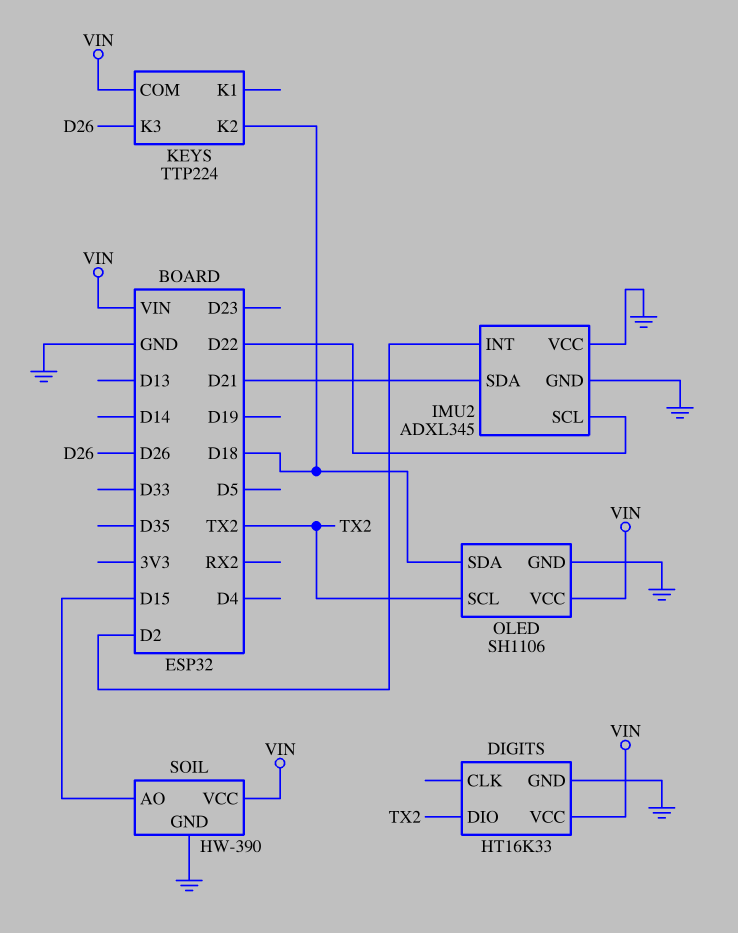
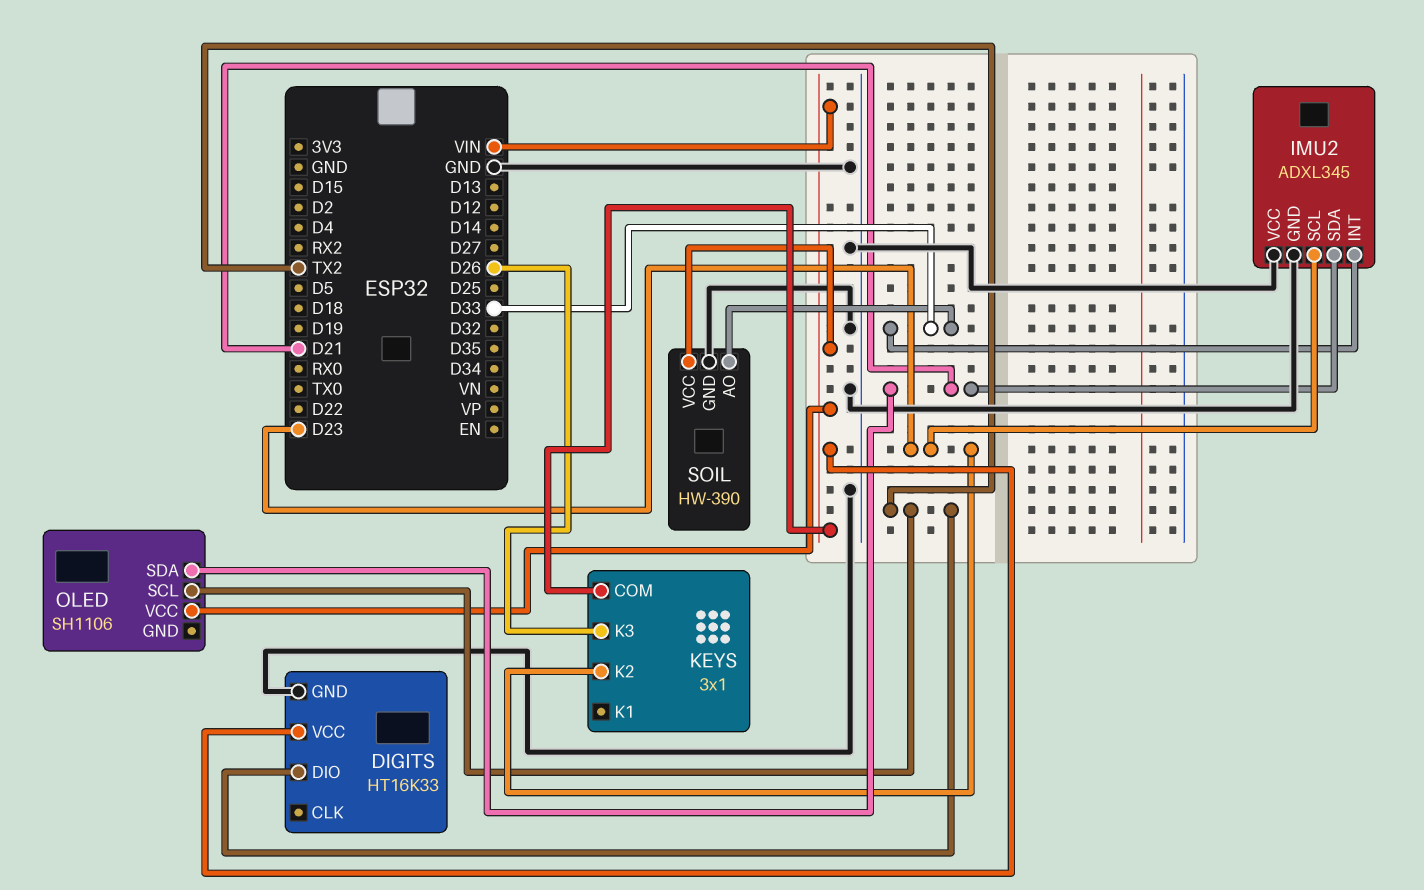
IMU2 pin INT: D2 -> D33
IMU2 pin SCL: D22 -> D23
KEYS: TTP224 -> 3x1
KEYS pin K2: D18 -> D23
OLED pin GND: GND -> none
OLED pin SDA: D18 -> D21
SOIL pin AO: D15 -> D33

